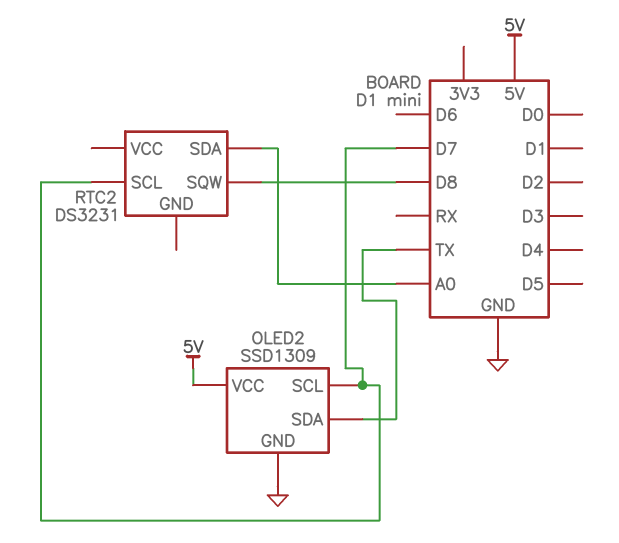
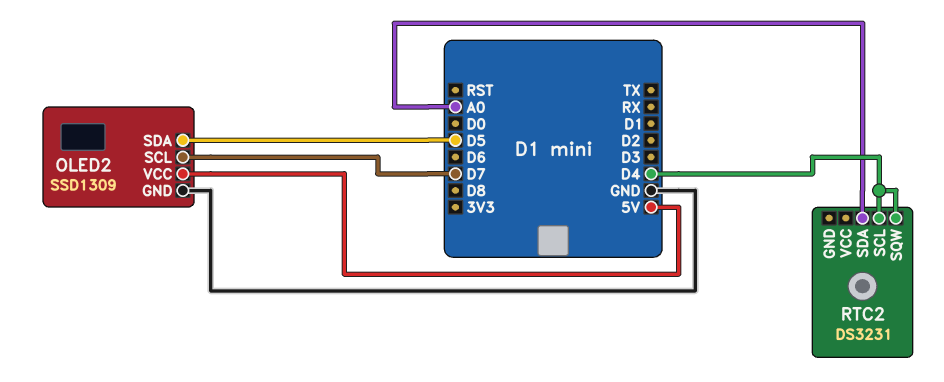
OLED2 pin SDA: TX -> D5
RTC2 pin SCL: D7 -> D4
RTC2 pin SQW: D8 -> D4

